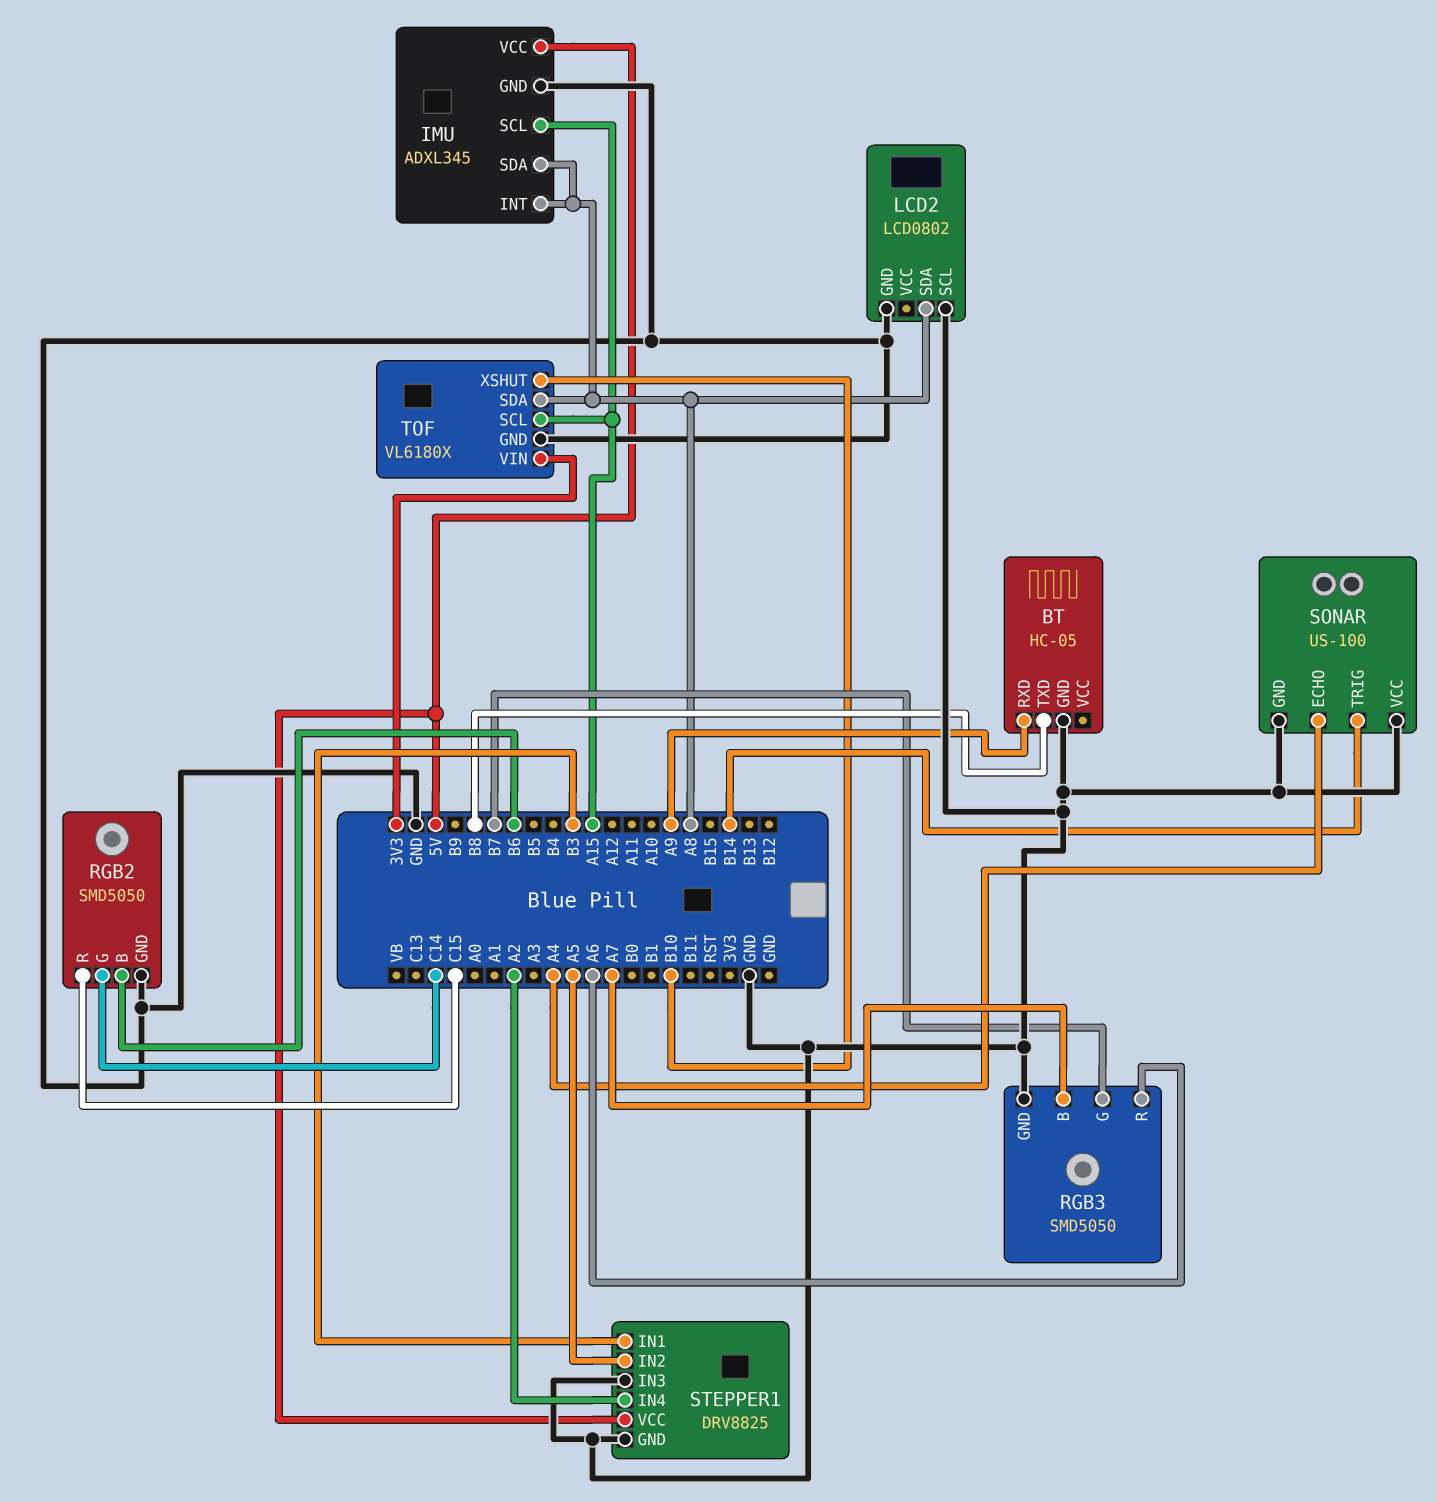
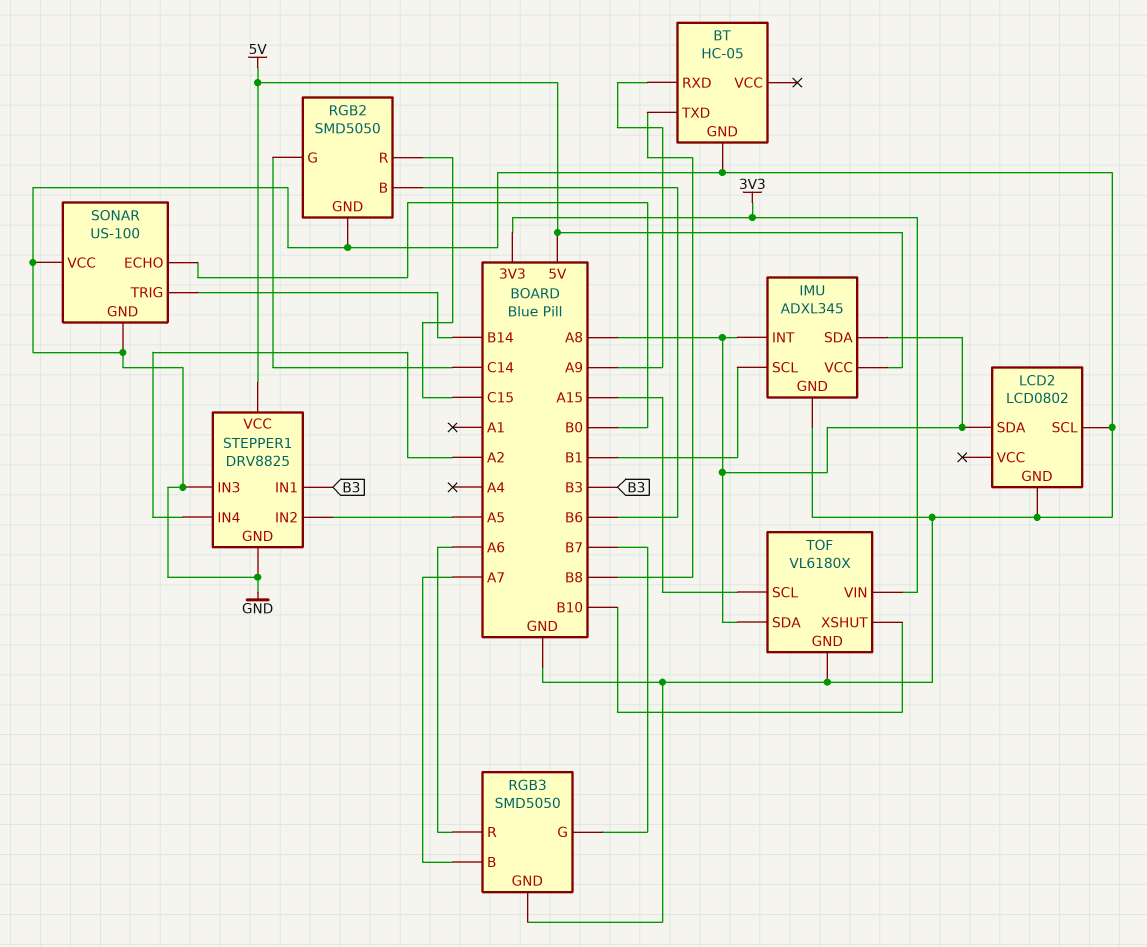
IMU pin SCL: A15 -> B1
SONAR pin ECHO: A4 -> B0

